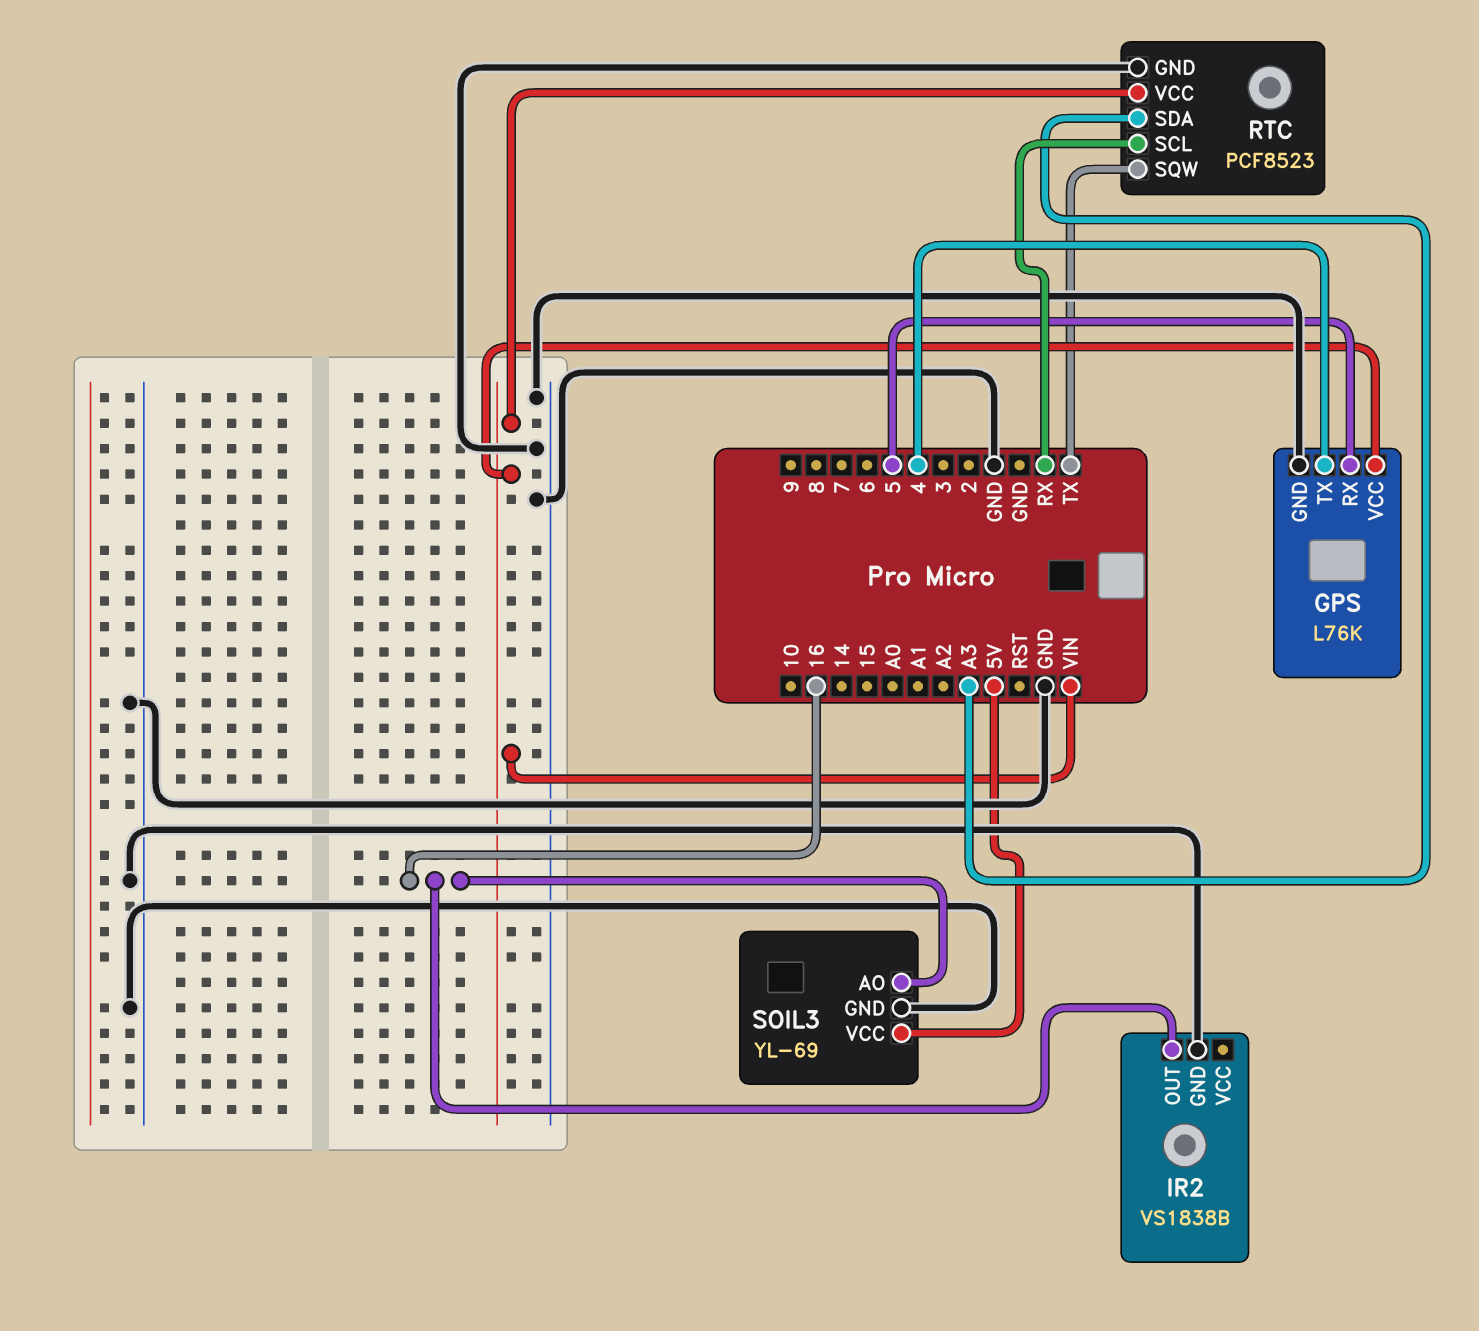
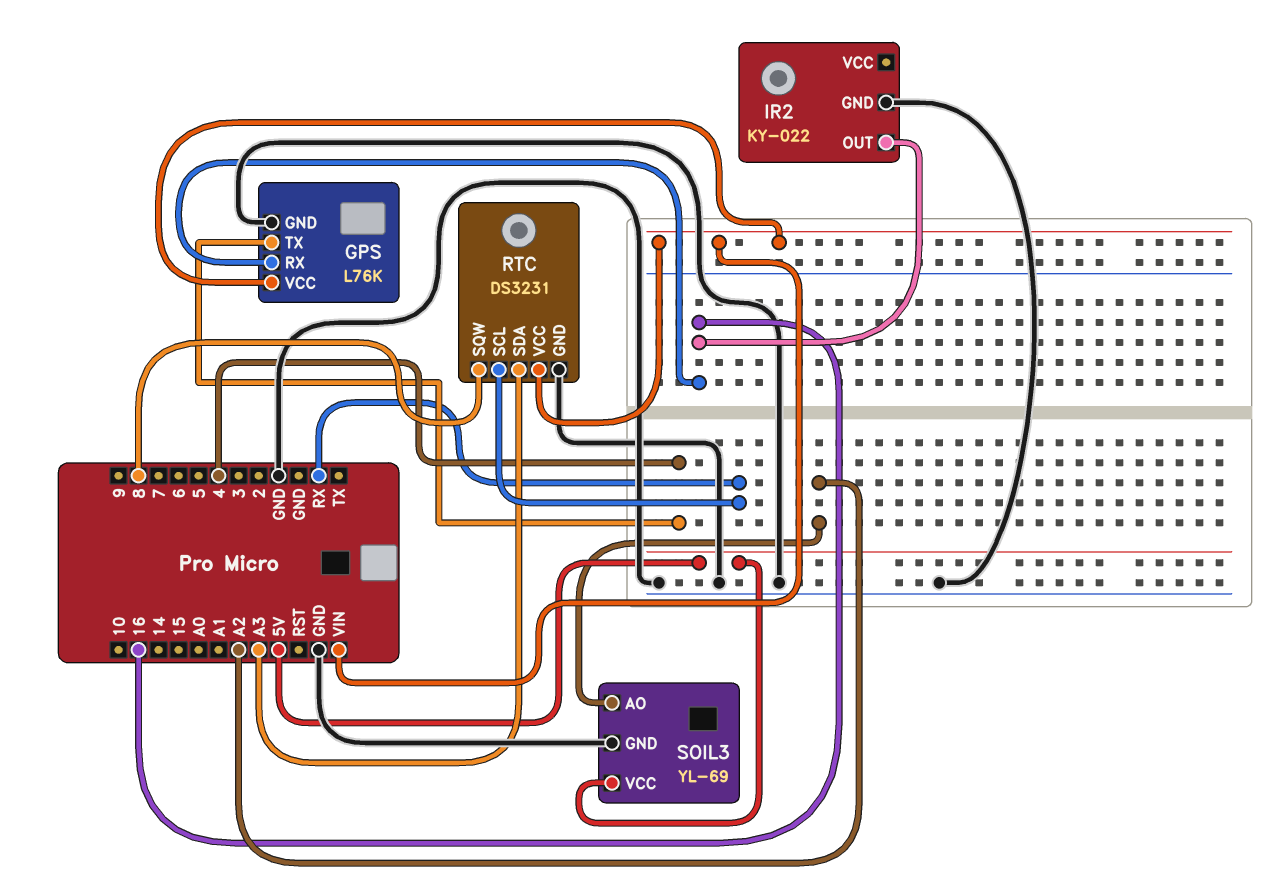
GPS pin RX: 5 -> 16
IR2: VS1838B -> KY-022
RTC: PCF8523 -> DS3231
RTC pin SQW: TX -> 8
SOIL3 pin AO: 16 -> A2

